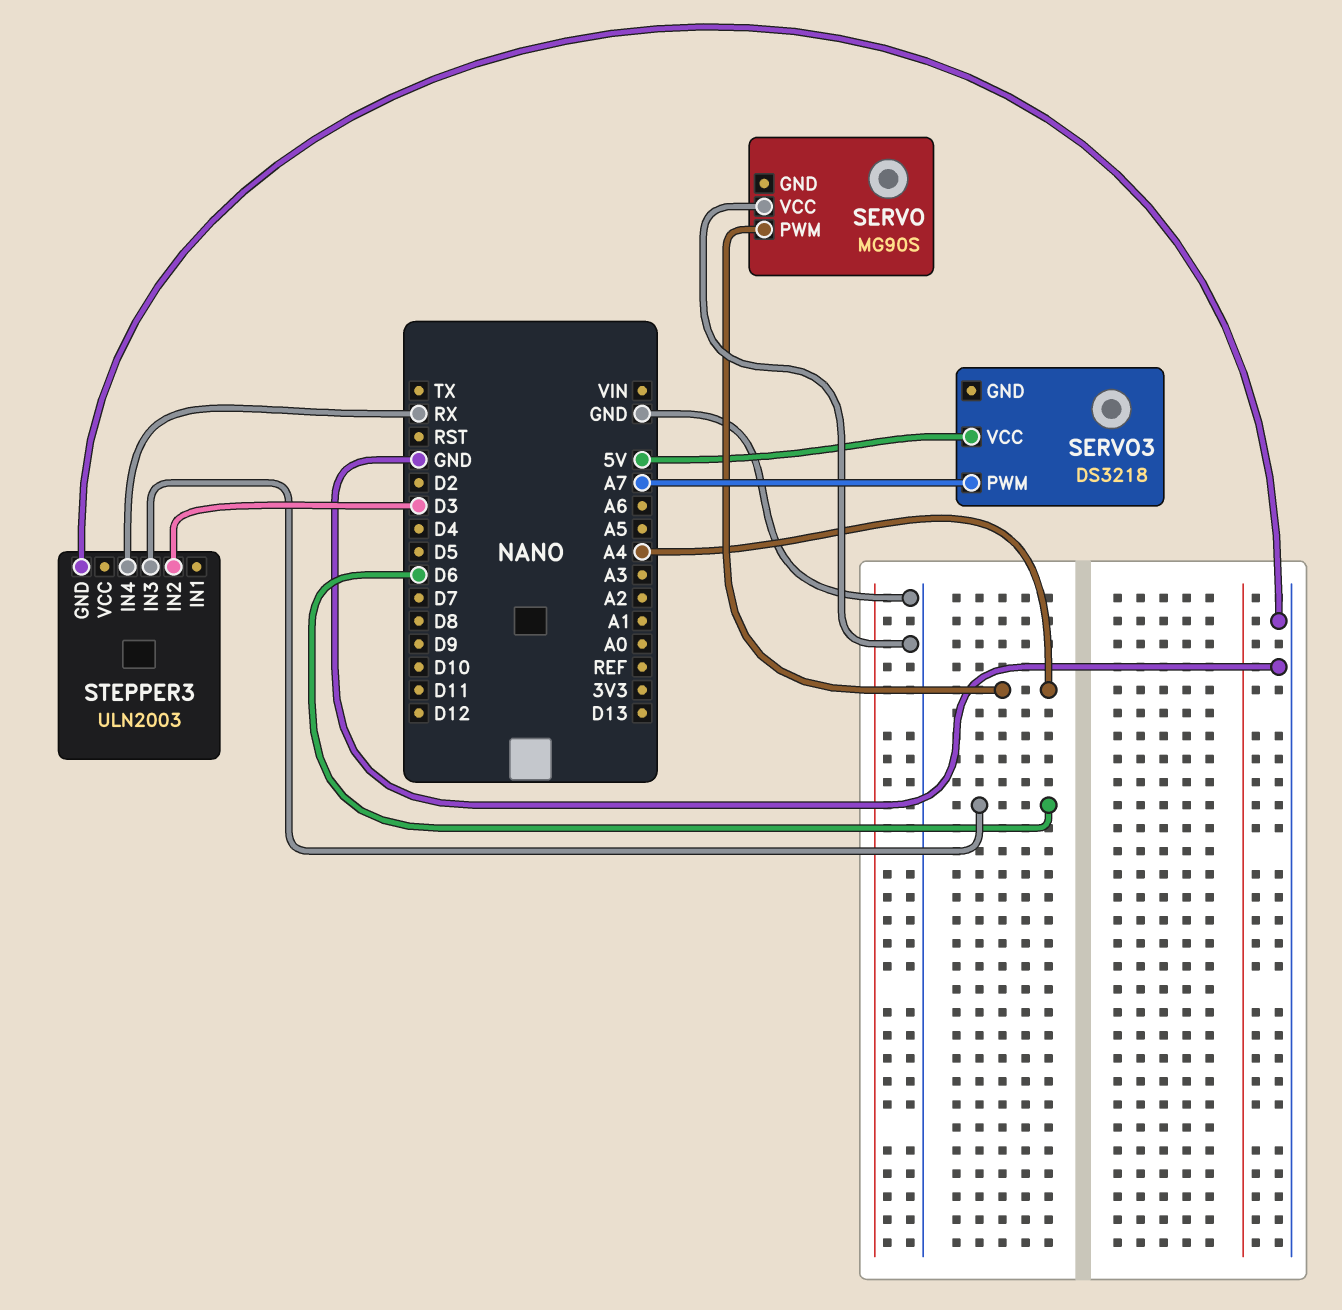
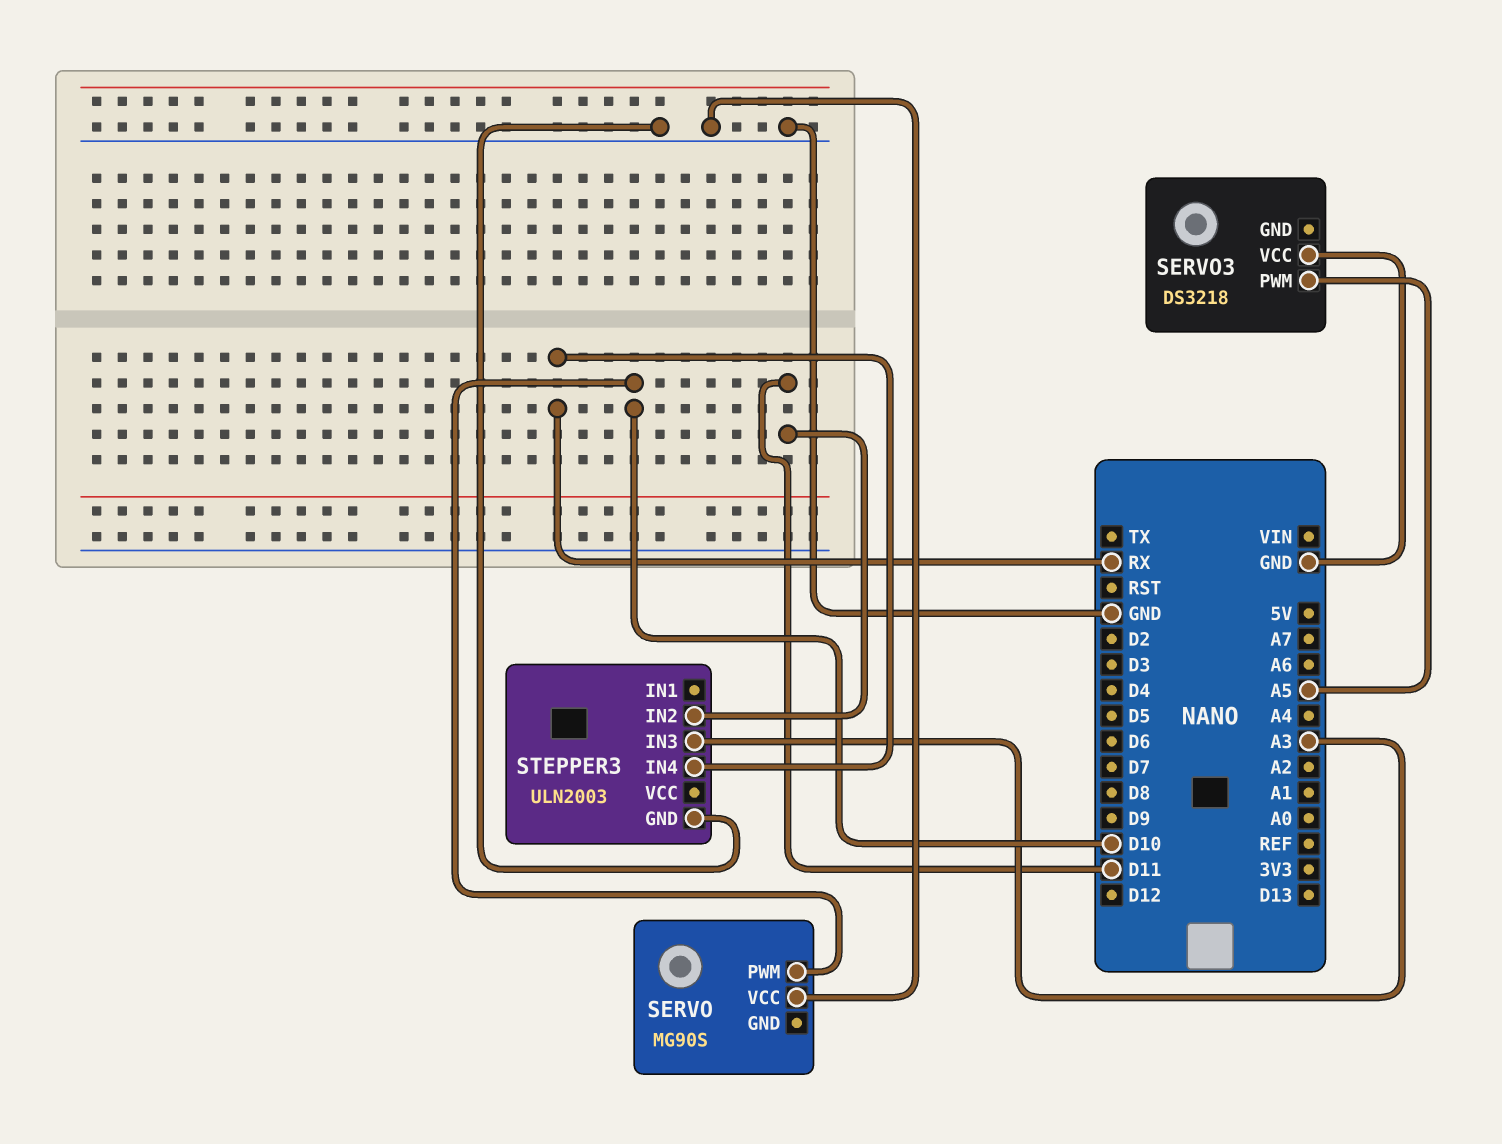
SERVO pin PWM: A4 -> D10
SERVO3 pin PWM: A7 -> A5
SERVO3 pin VCC: 5V -> GND
STEPPER3 pin IN2: D3 -> D11
STEPPER3 pin IN3: D6 -> A3

